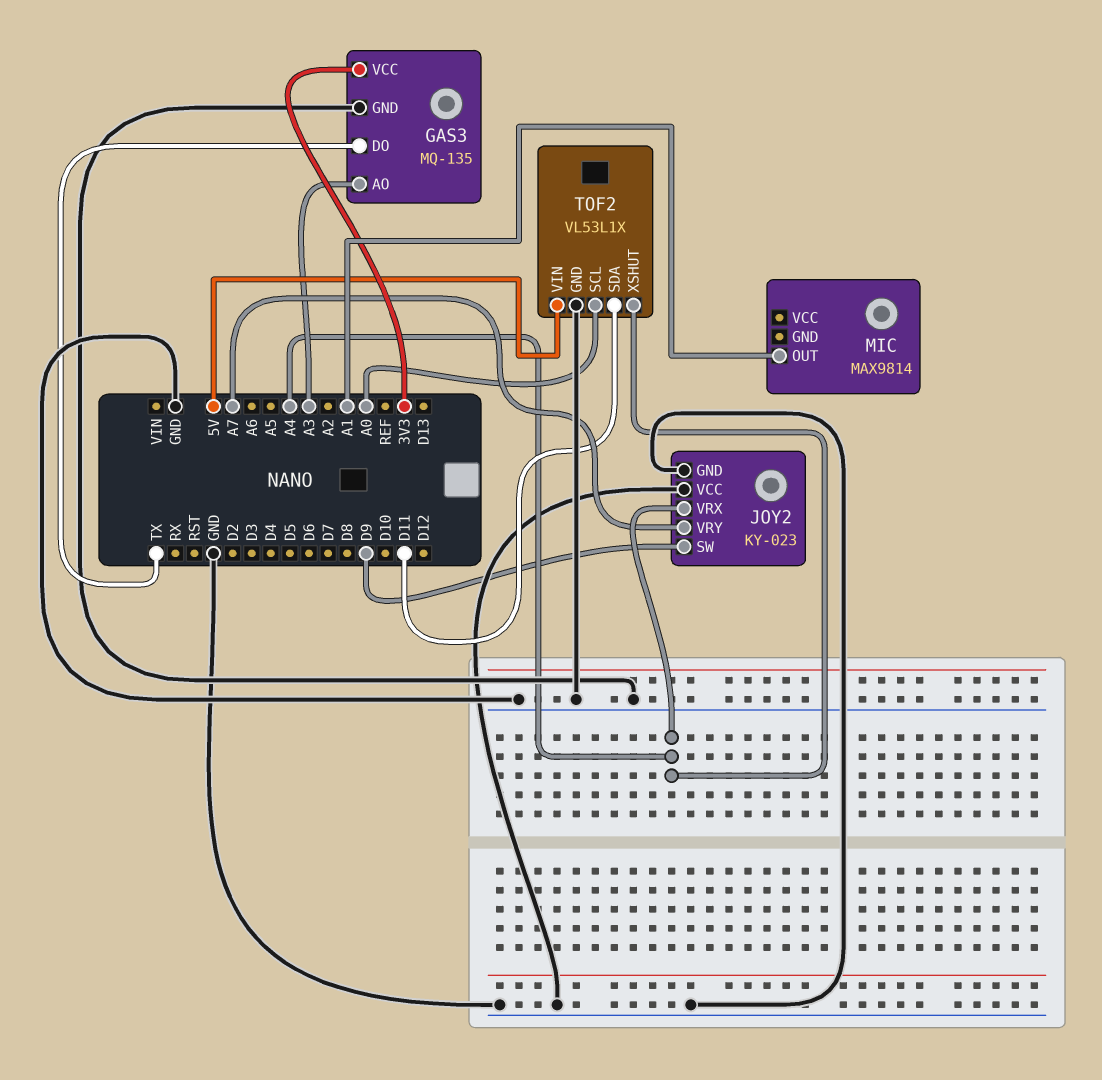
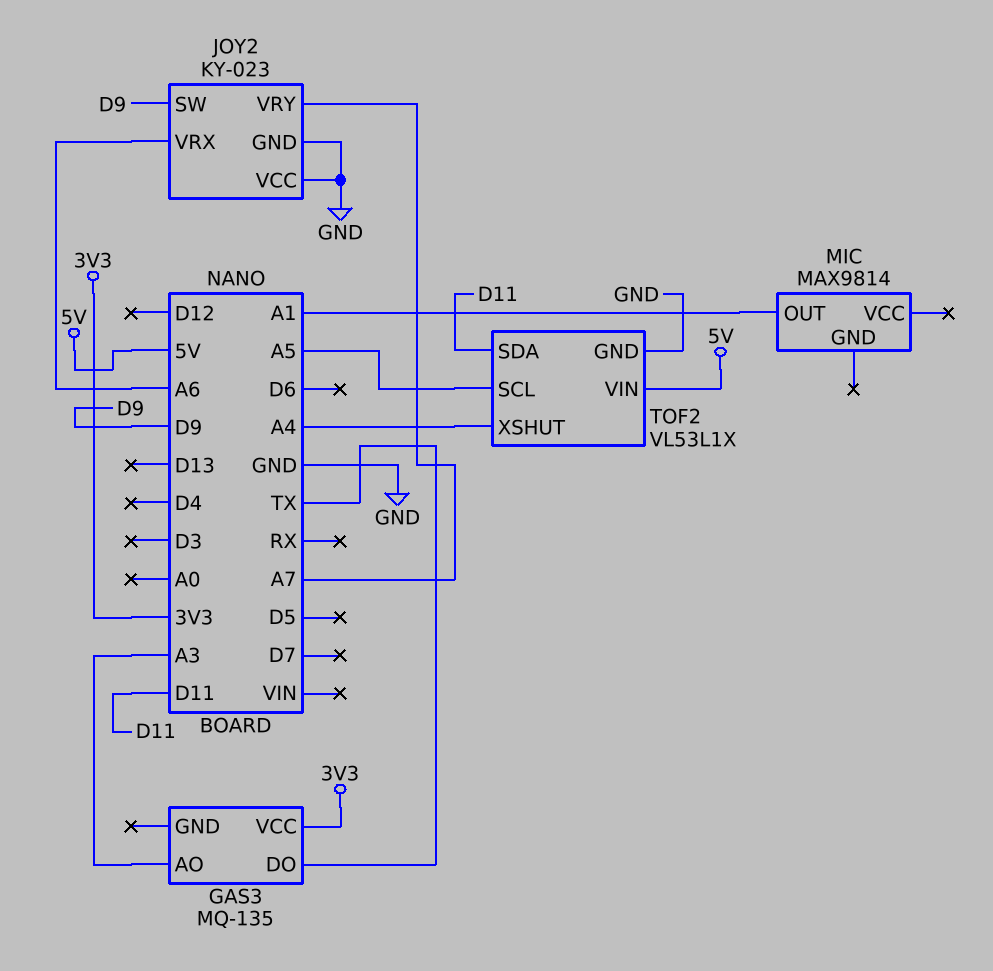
GAS3 pin GND: GND -> none
JOY2 pin VRX: A4 -> A6
TOF2 pin SCL: A0 -> A5

